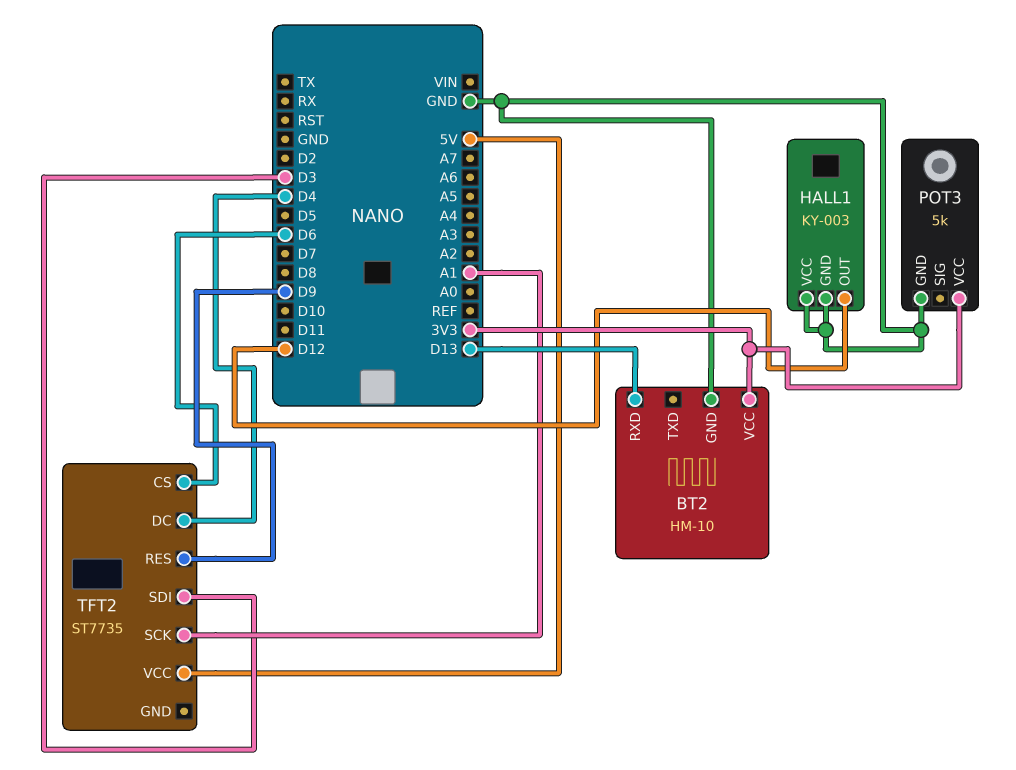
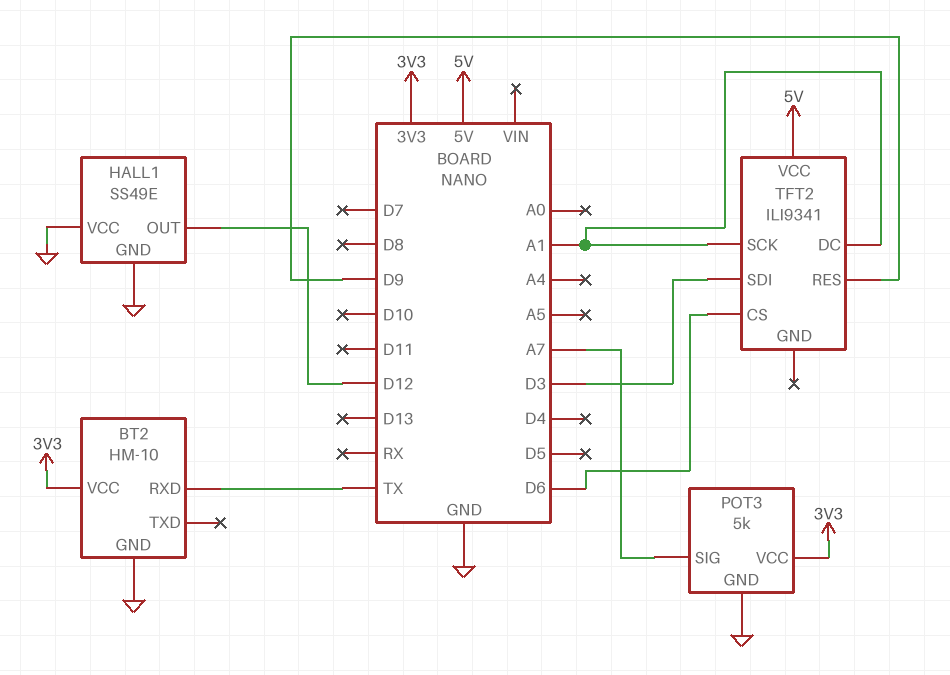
BT2 pin RXD: D13 -> TX
HALL1: KY-003 -> SS49E
POT3 pin SIG: none -> A7
TFT2: ST7735 -> ILI9341
TFT2 pin DC: D4 -> A1

